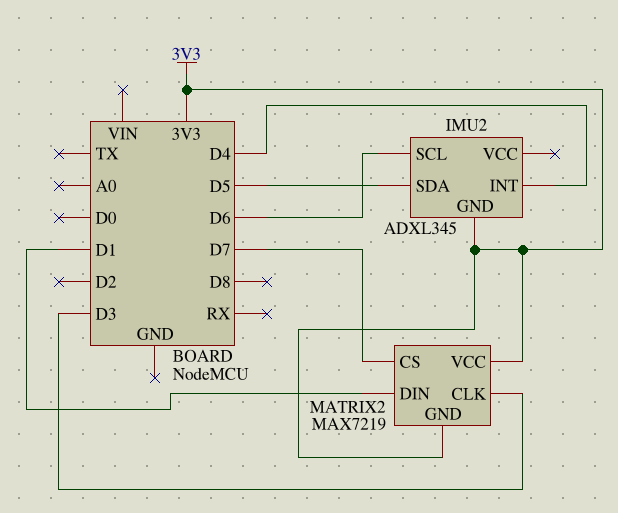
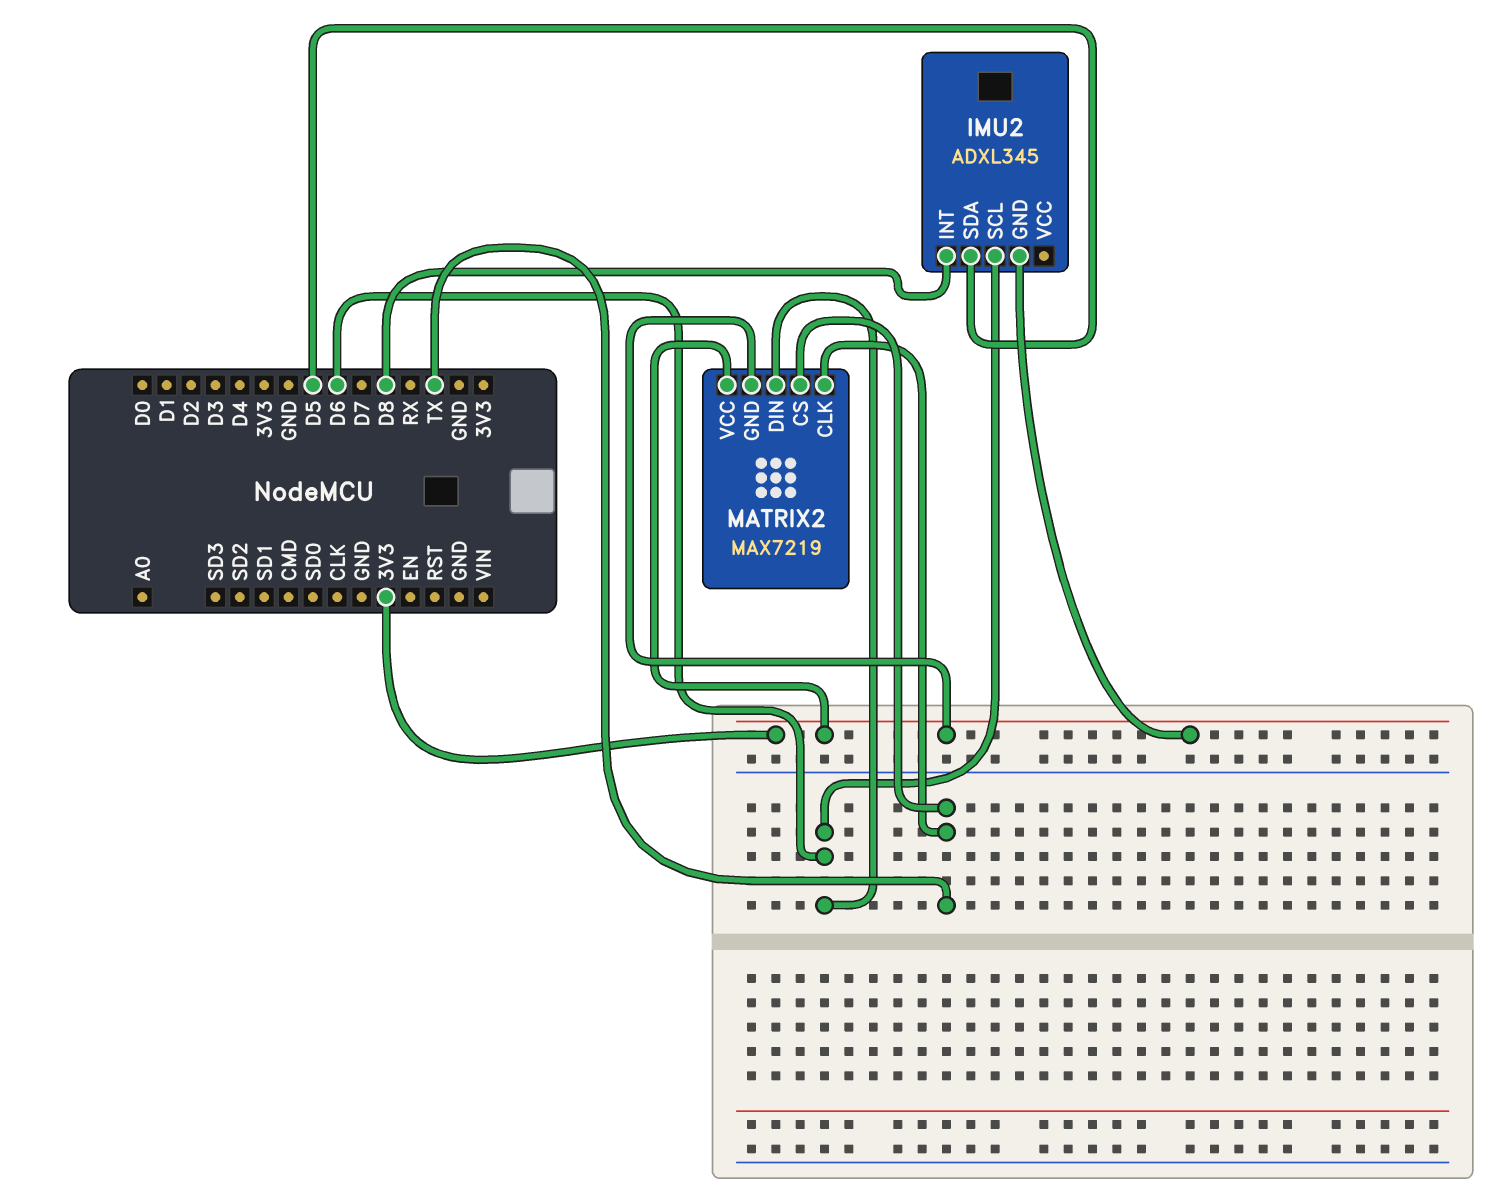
IMU2 pin INT: D4 -> D8
MATRIX2 pin CLK: D3 -> TX
MATRIX2 pin CS: D7 -> TX
MATRIX2 pin DIN: D1 -> D6

